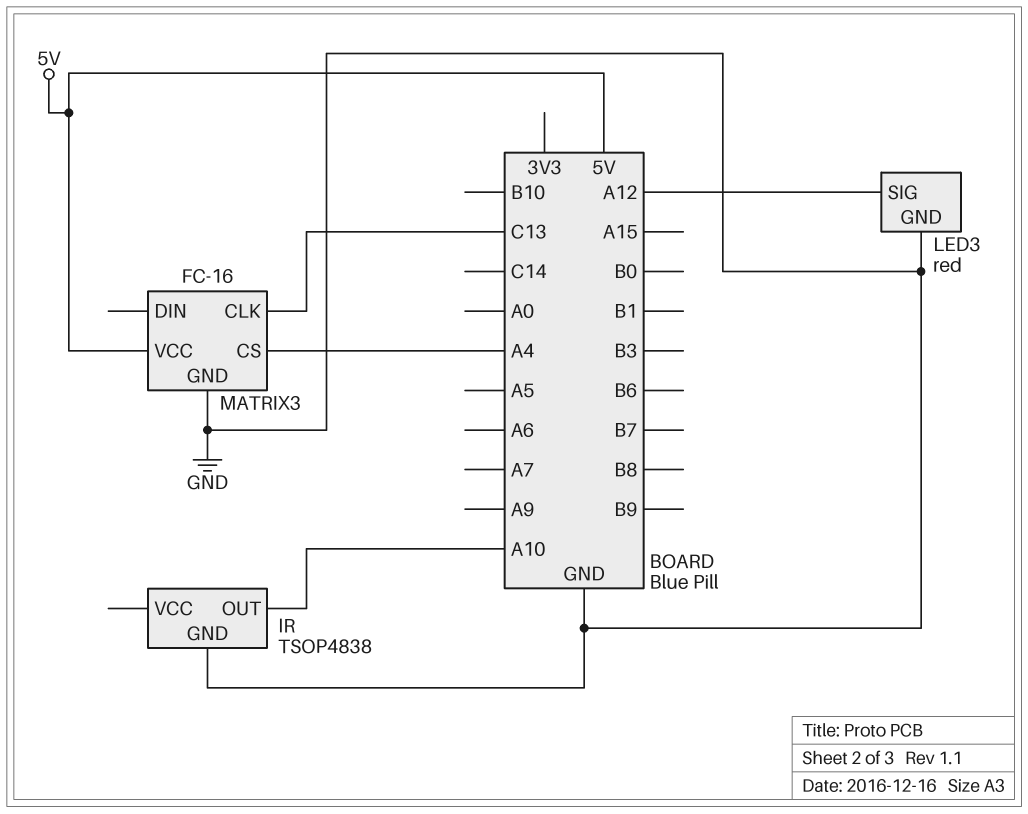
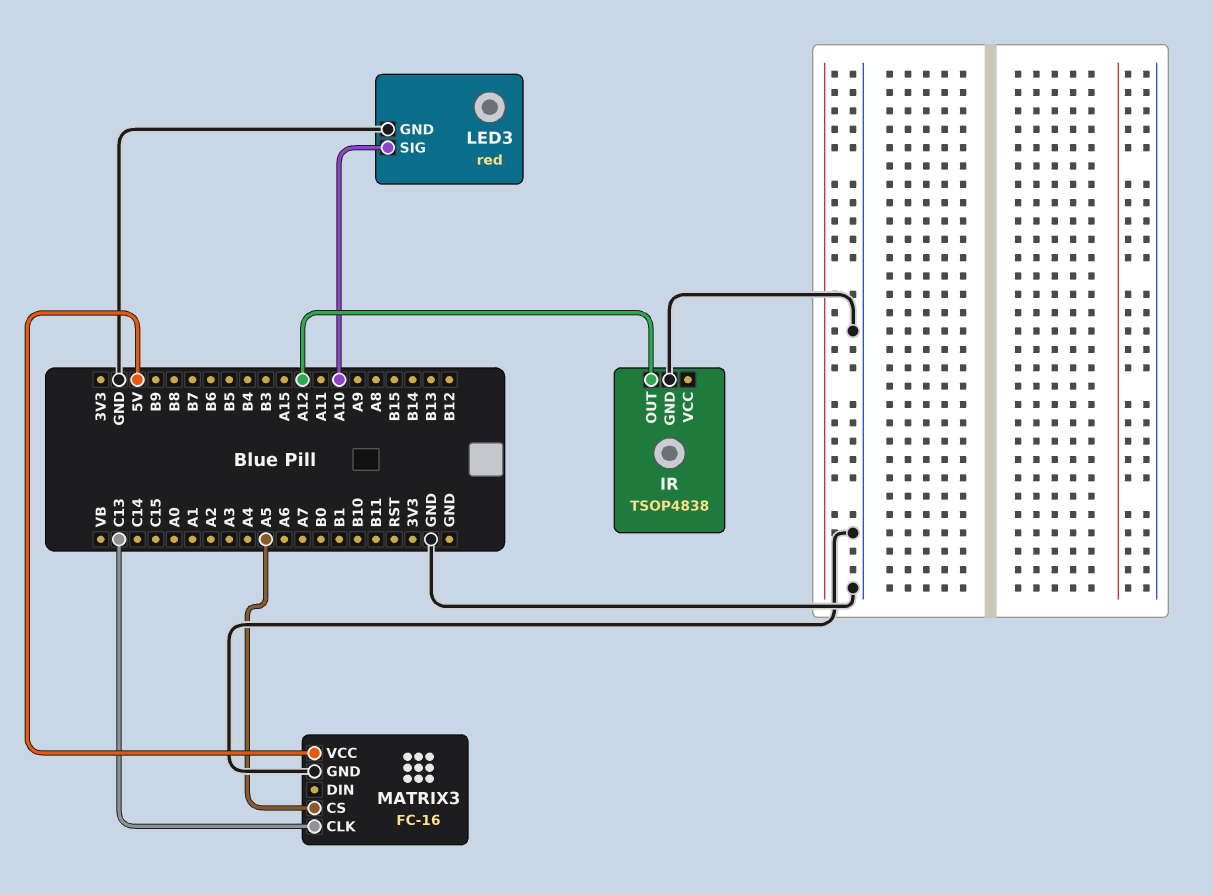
IR pin OUT: A10 -> A12
LED3 pin SIG: A12 -> A10
MATRIX3 pin CS: A4 -> A5

